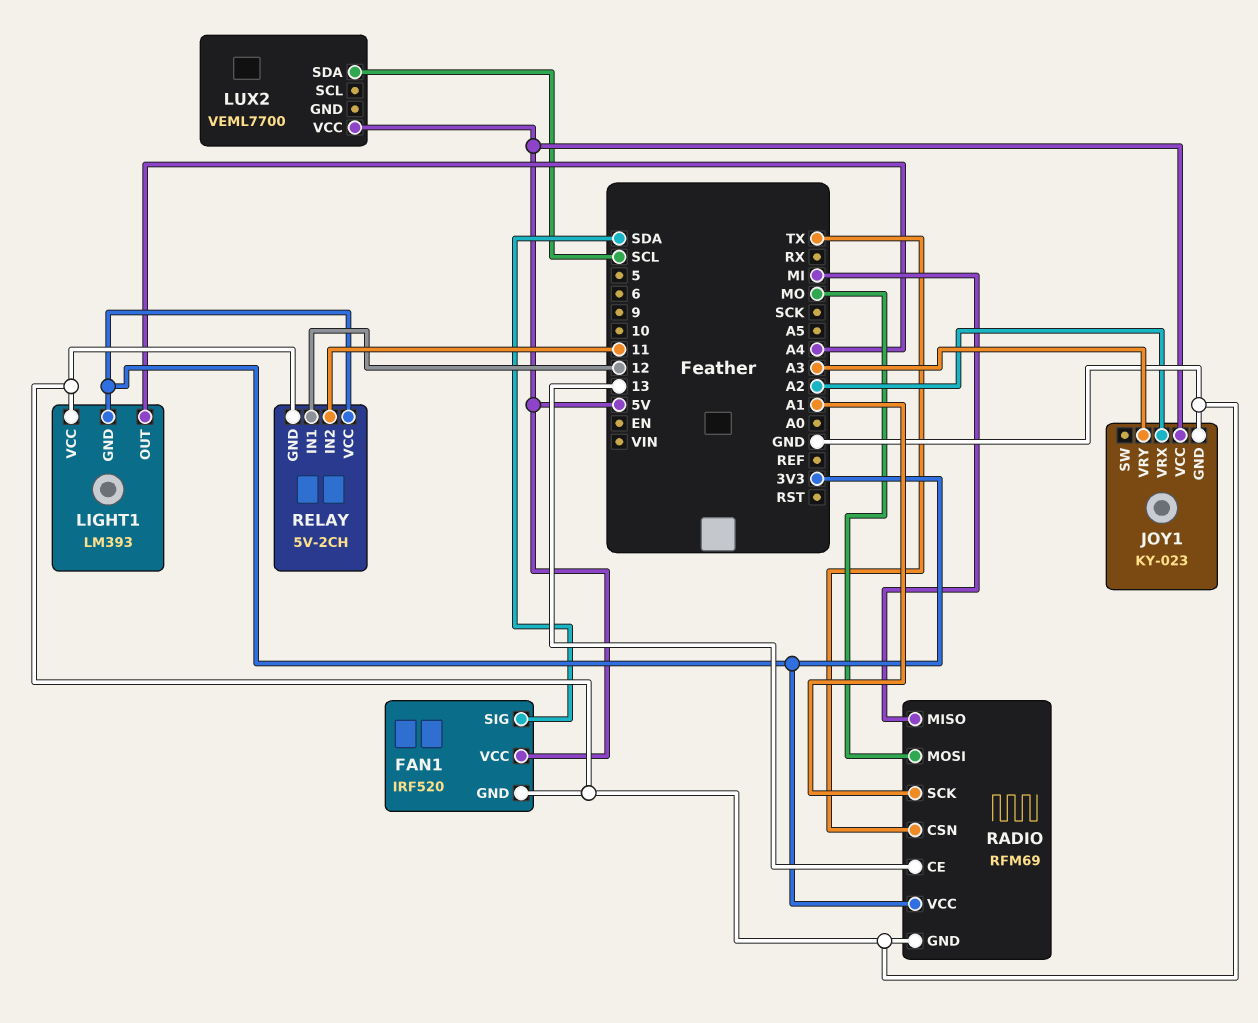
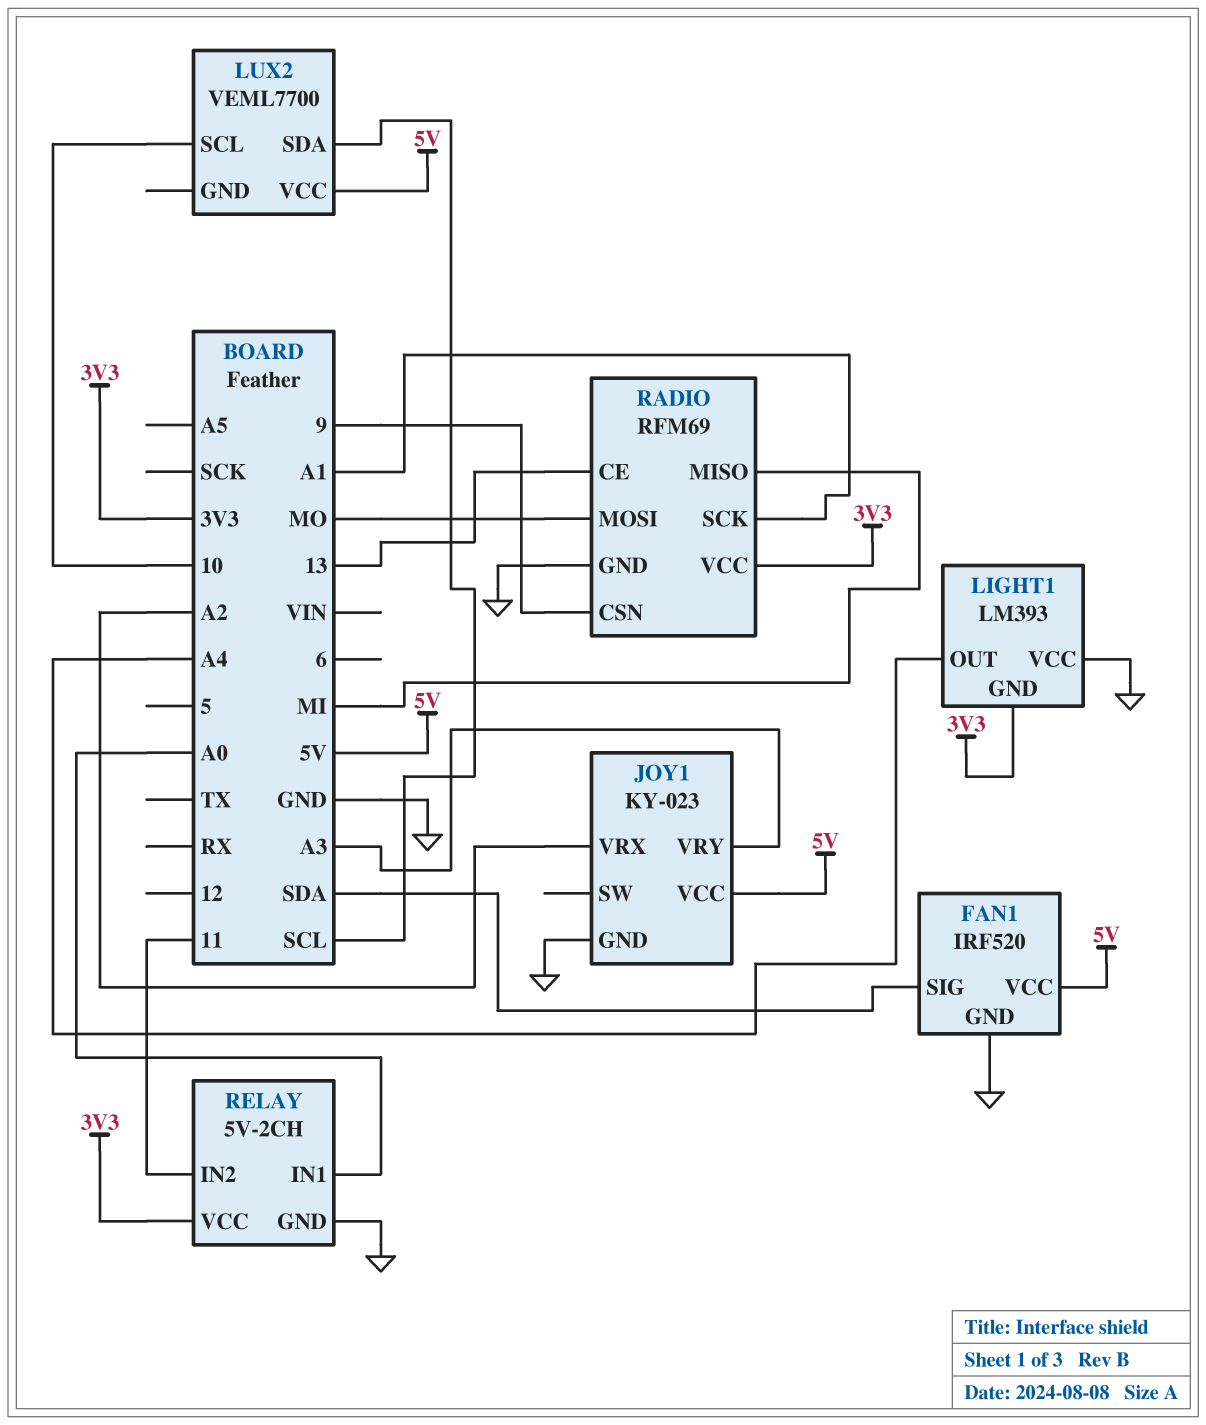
LUX2 pin SCL: none -> 10
RADIO pin CSN: TX -> 9
RELAY pin IN1: 12 -> A0

